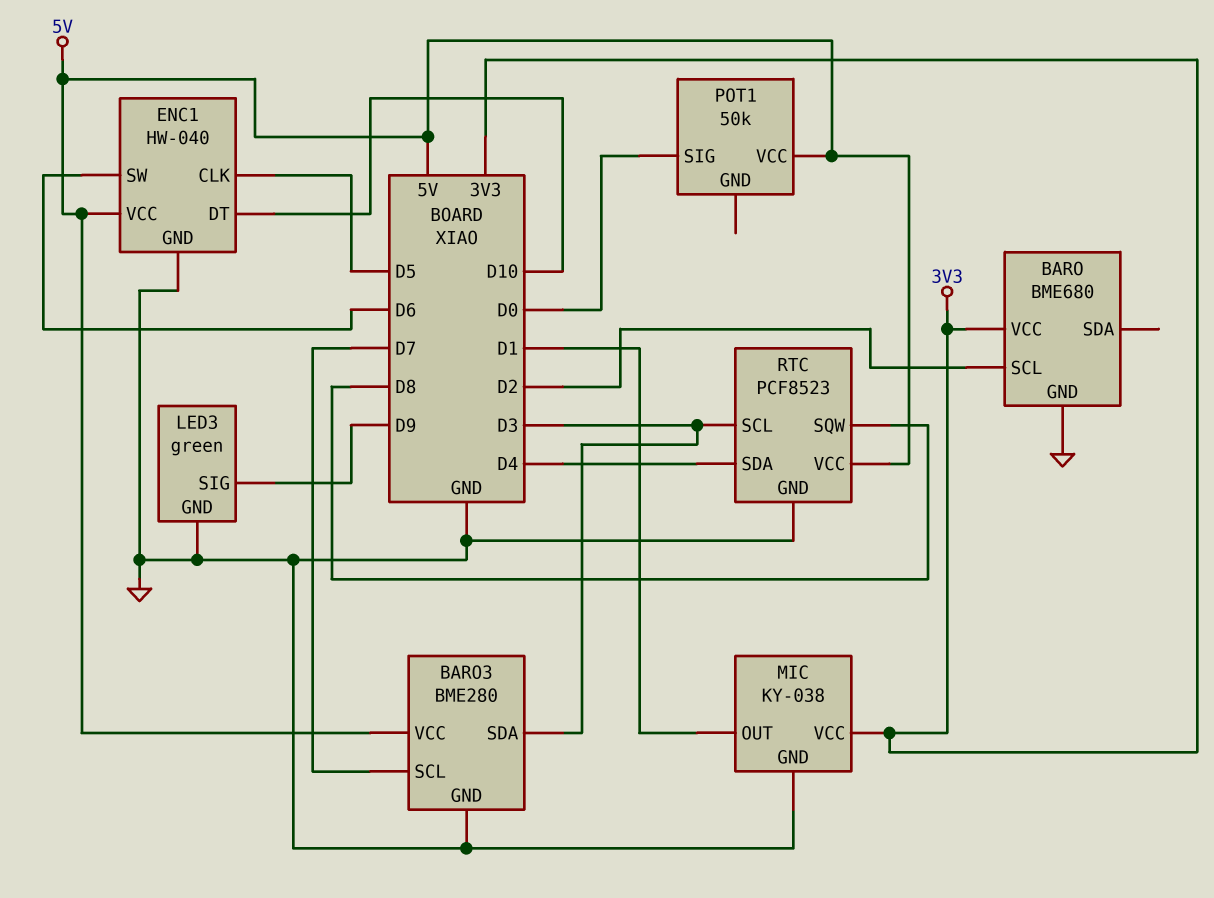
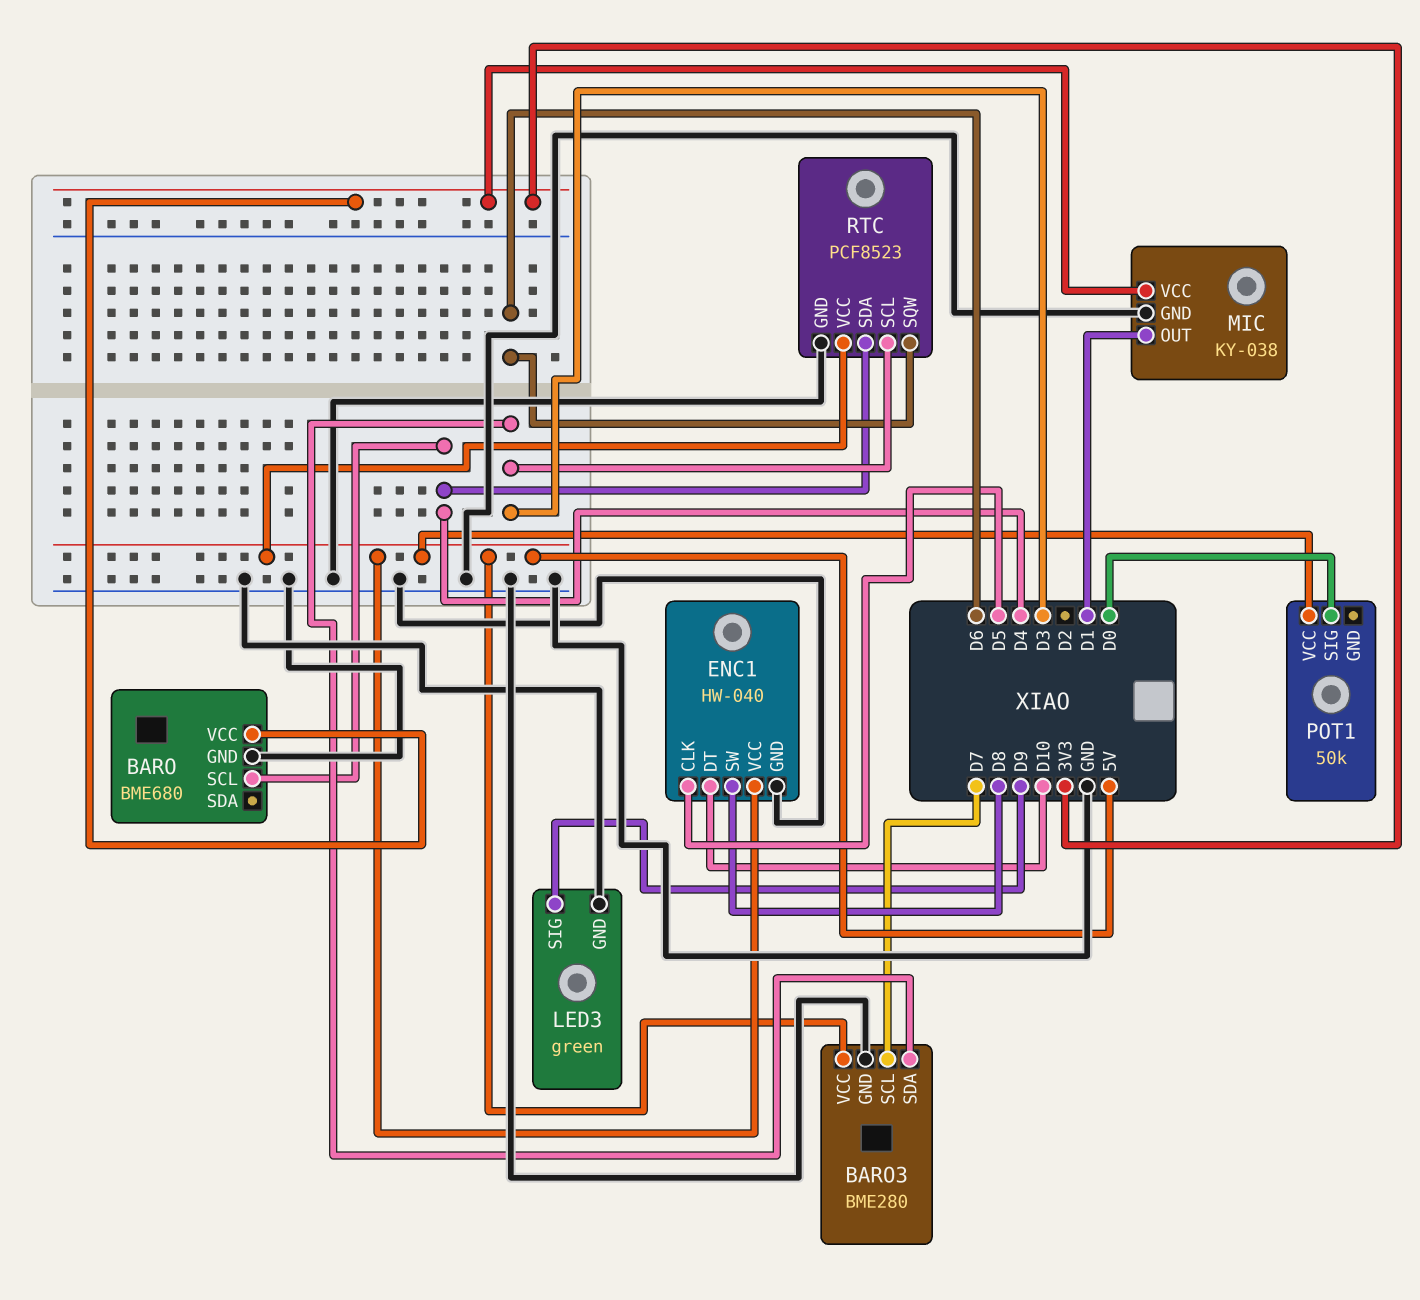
BARO pin SCL: D2 -> D4
ENC1 pin SW: D6 -> D8
RTC pin SQW: D8 -> D6

